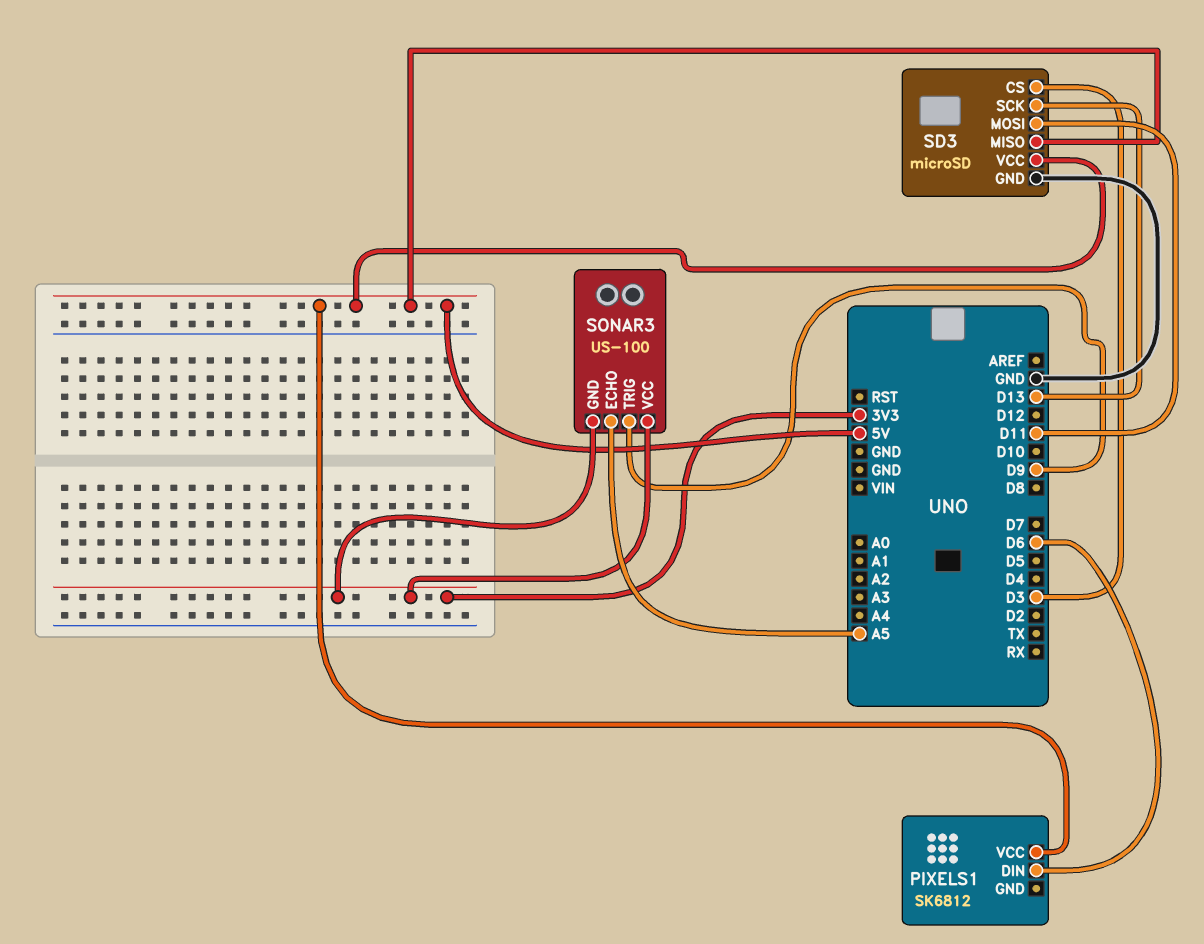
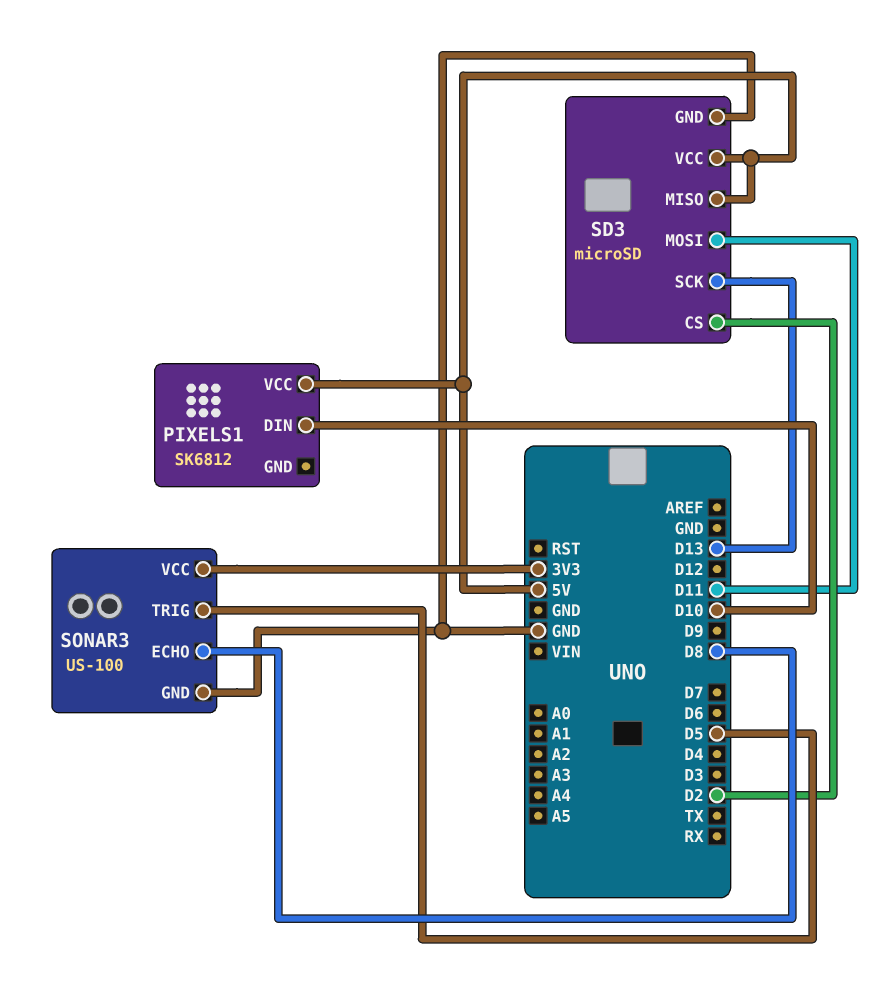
PIXELS1 pin DIN: D6 -> D10
SD3 pin CS: D3 -> D2
SONAR3 pin ECHO: A5 -> D8
SONAR3 pin GND: 3V3 -> GND
SONAR3 pin TRIG: D9 -> D5

